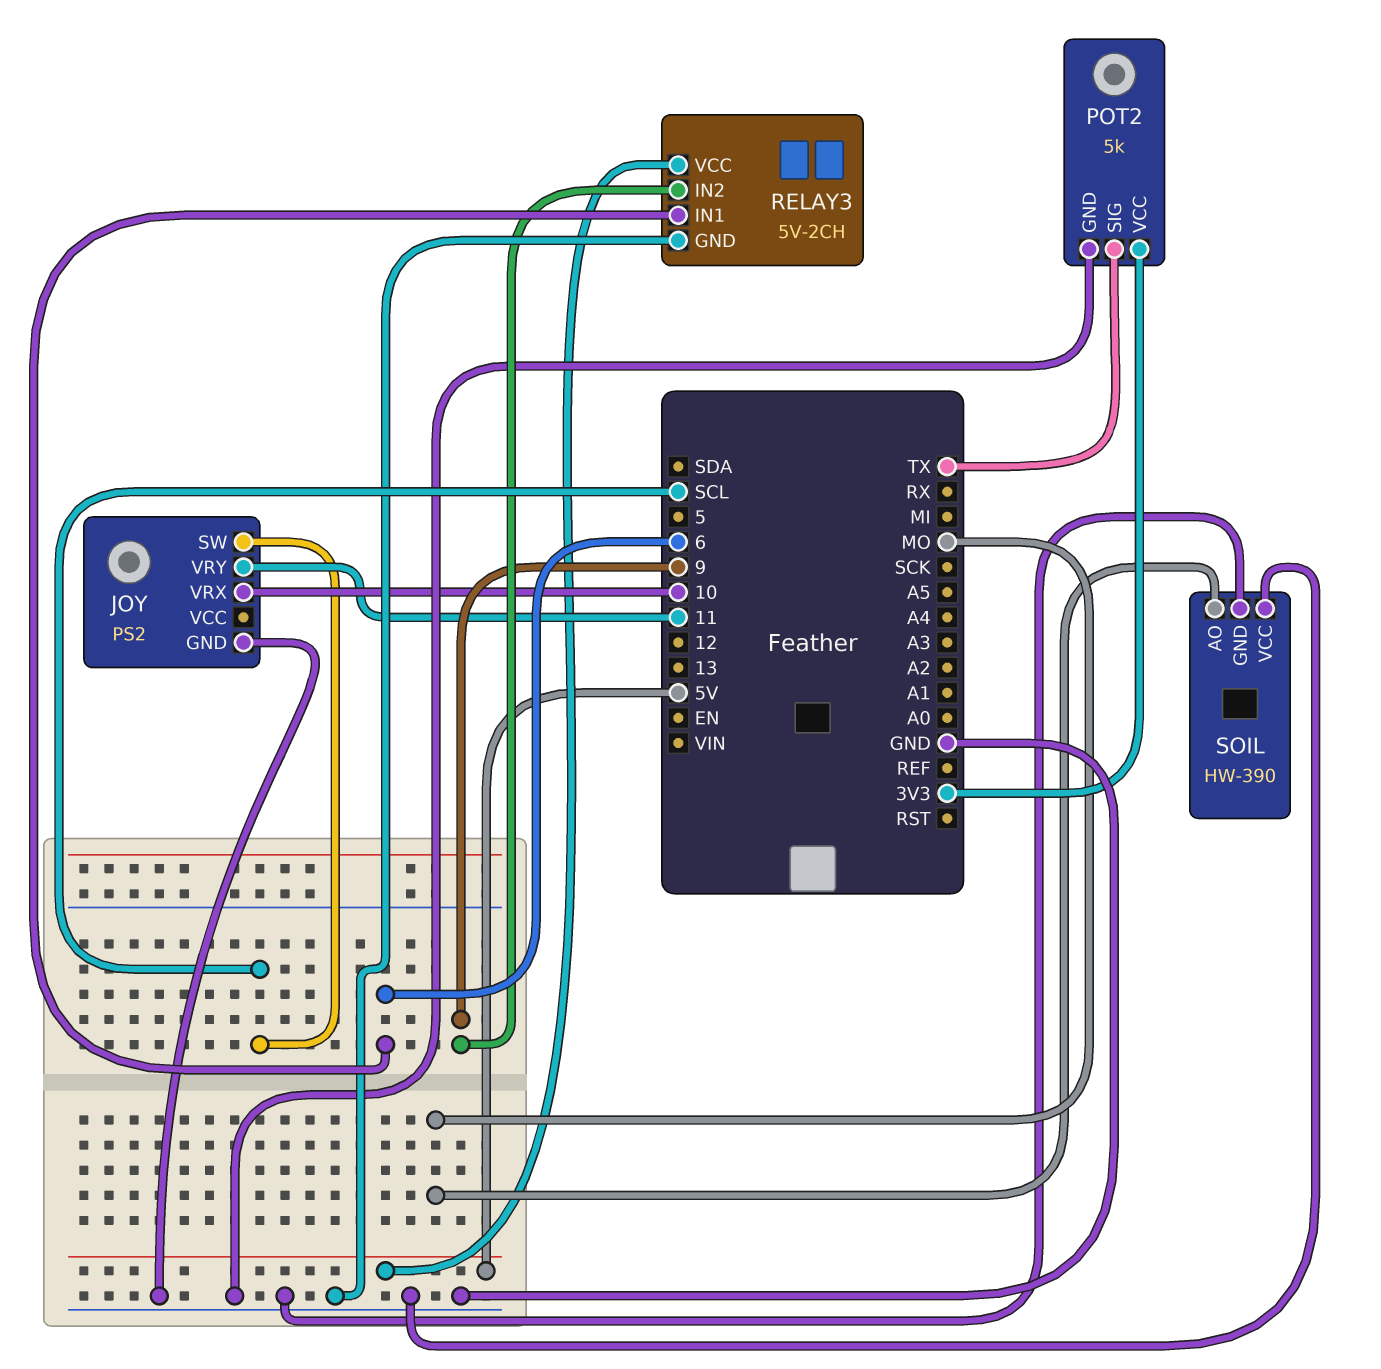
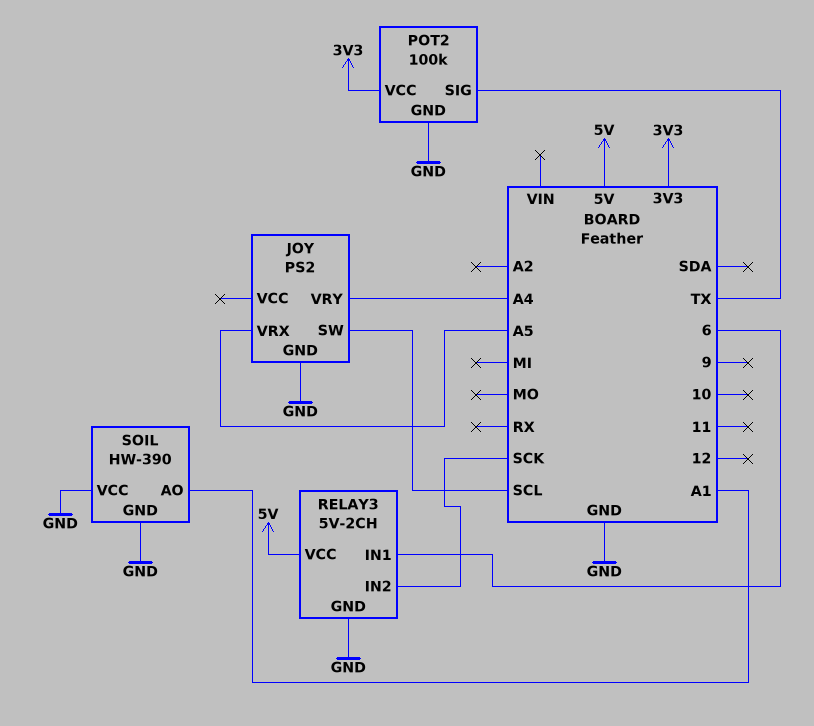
JOY pin VRX: 10 -> A5
JOY pin VRY: 11 -> A4
POT2: 5k -> 100k
RELAY3 pin IN2: 9 -> SCK
SOIL pin AO: MO -> A1

